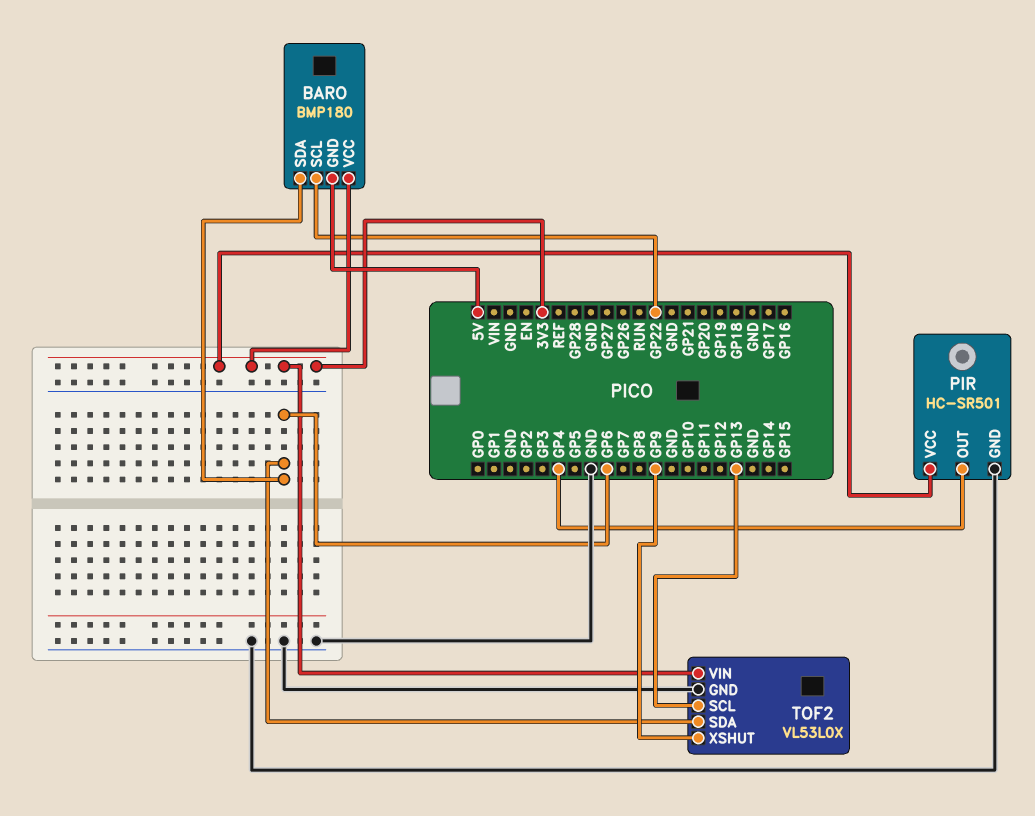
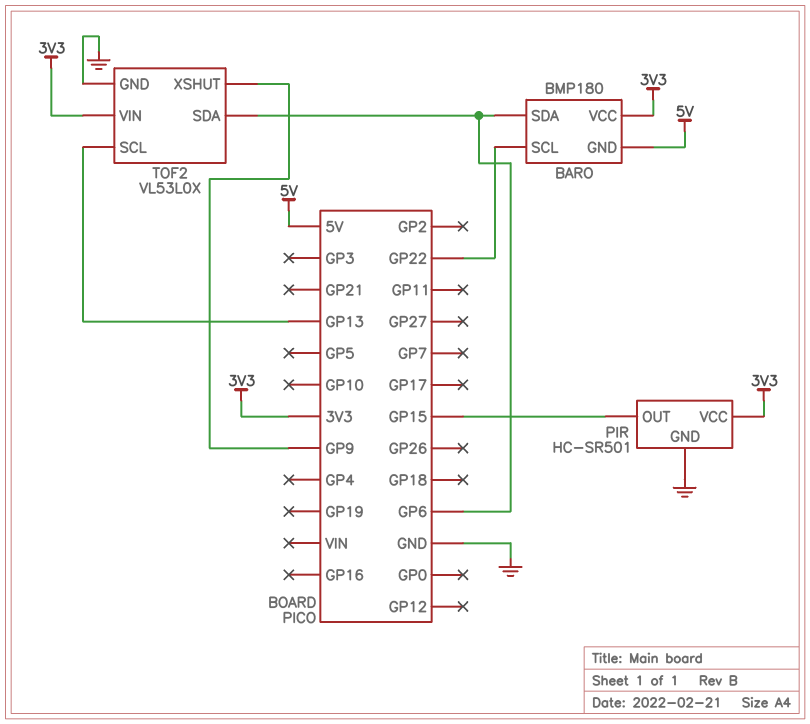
PIR pin OUT: GP4 -> GP15

